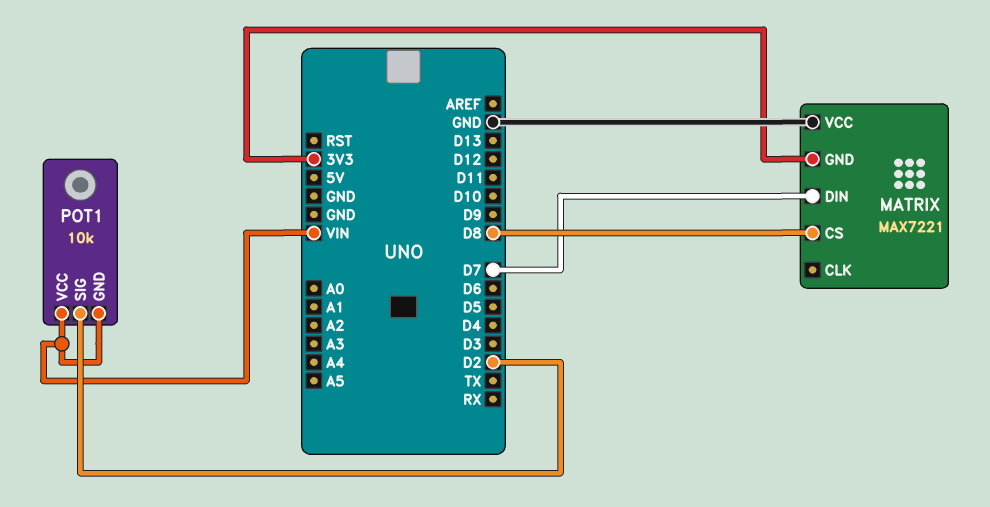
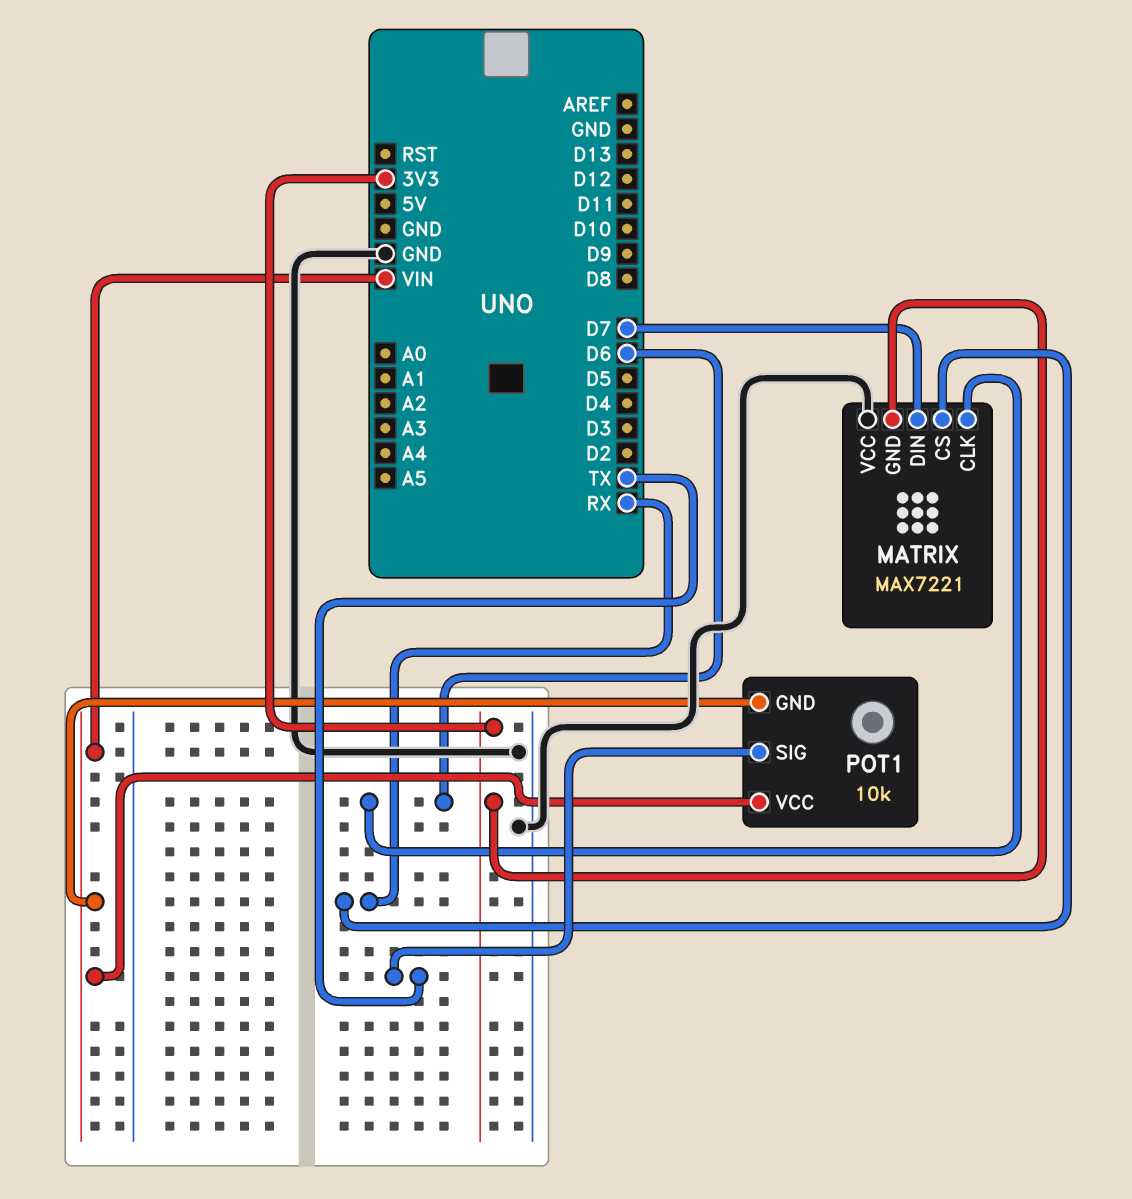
MATRIX pin CLK: none -> D6
MATRIX pin CS: D8 -> RX
POT1 pin SIG: D2 -> TX

